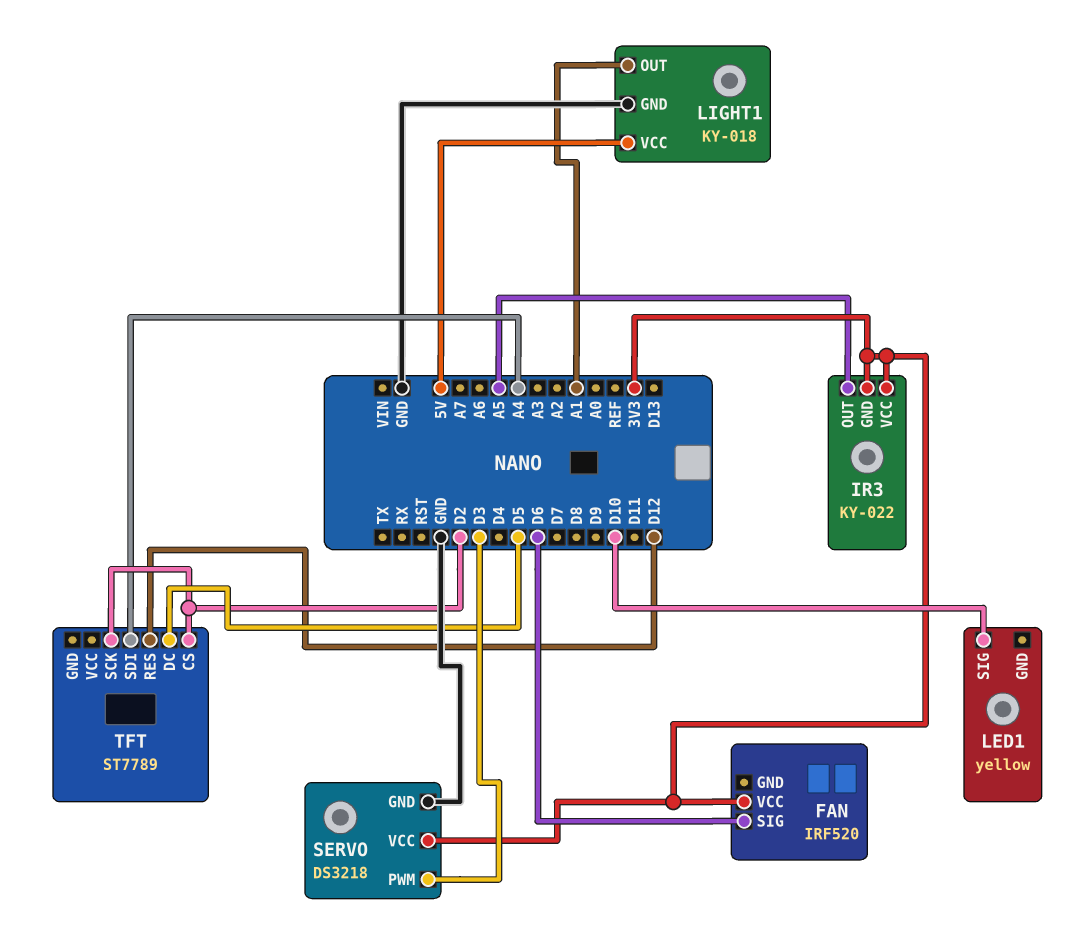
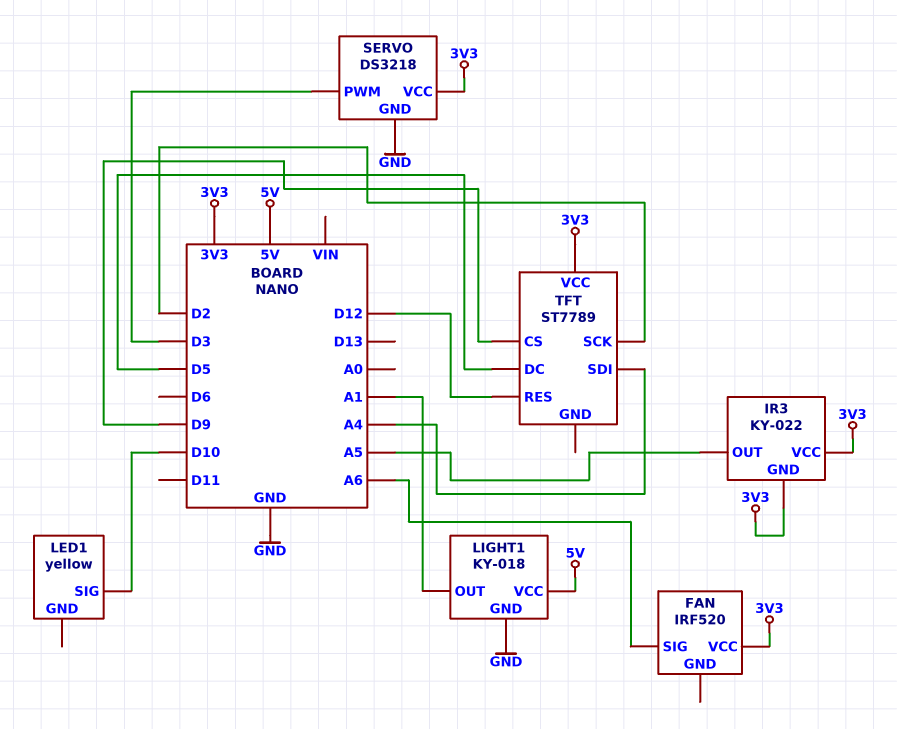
FAN pin SIG: D6 -> A6
TFT pin CS: D2 -> D9
TFT pin VCC: none -> 3V3

